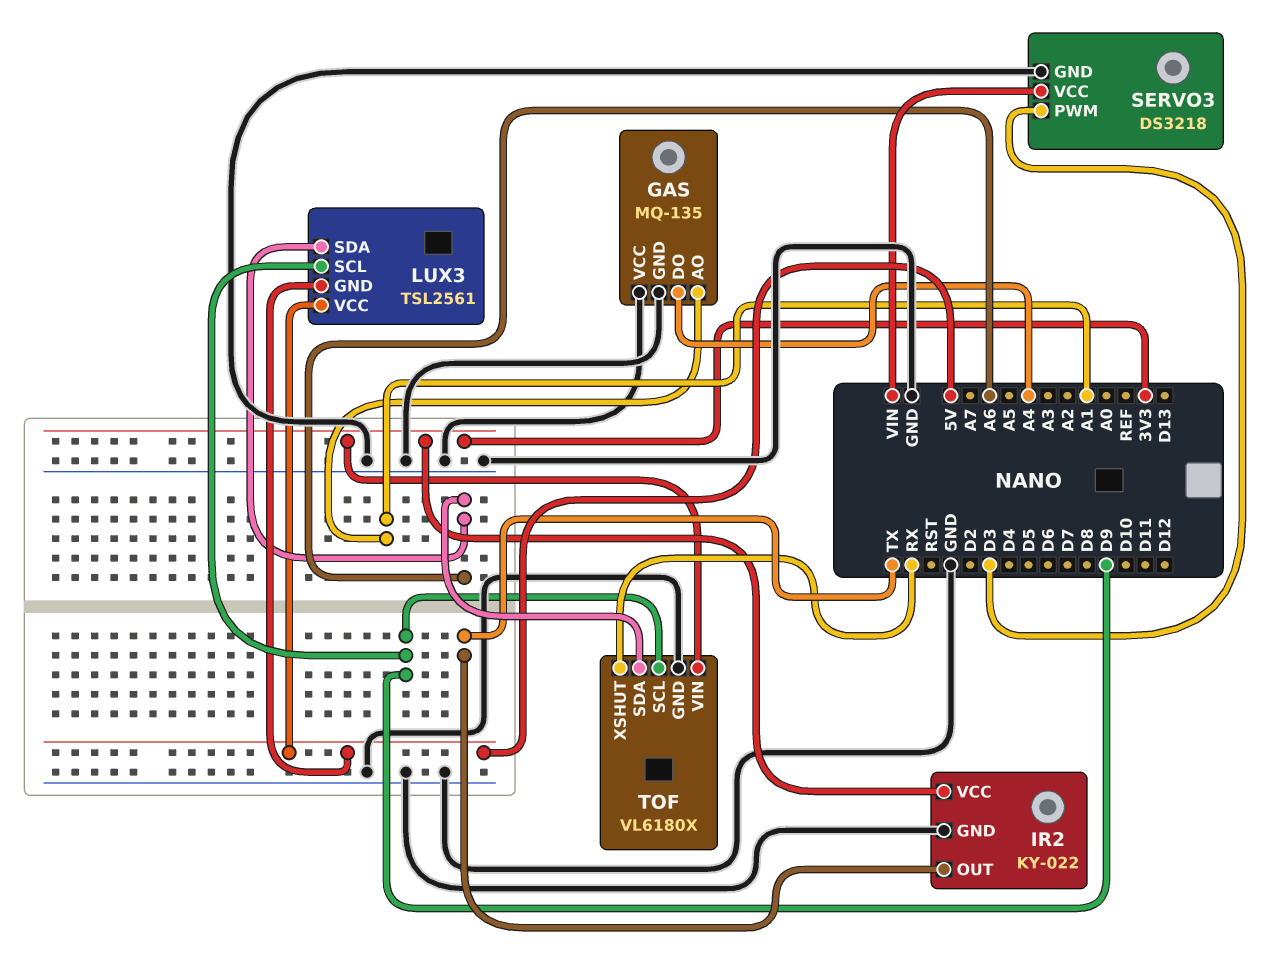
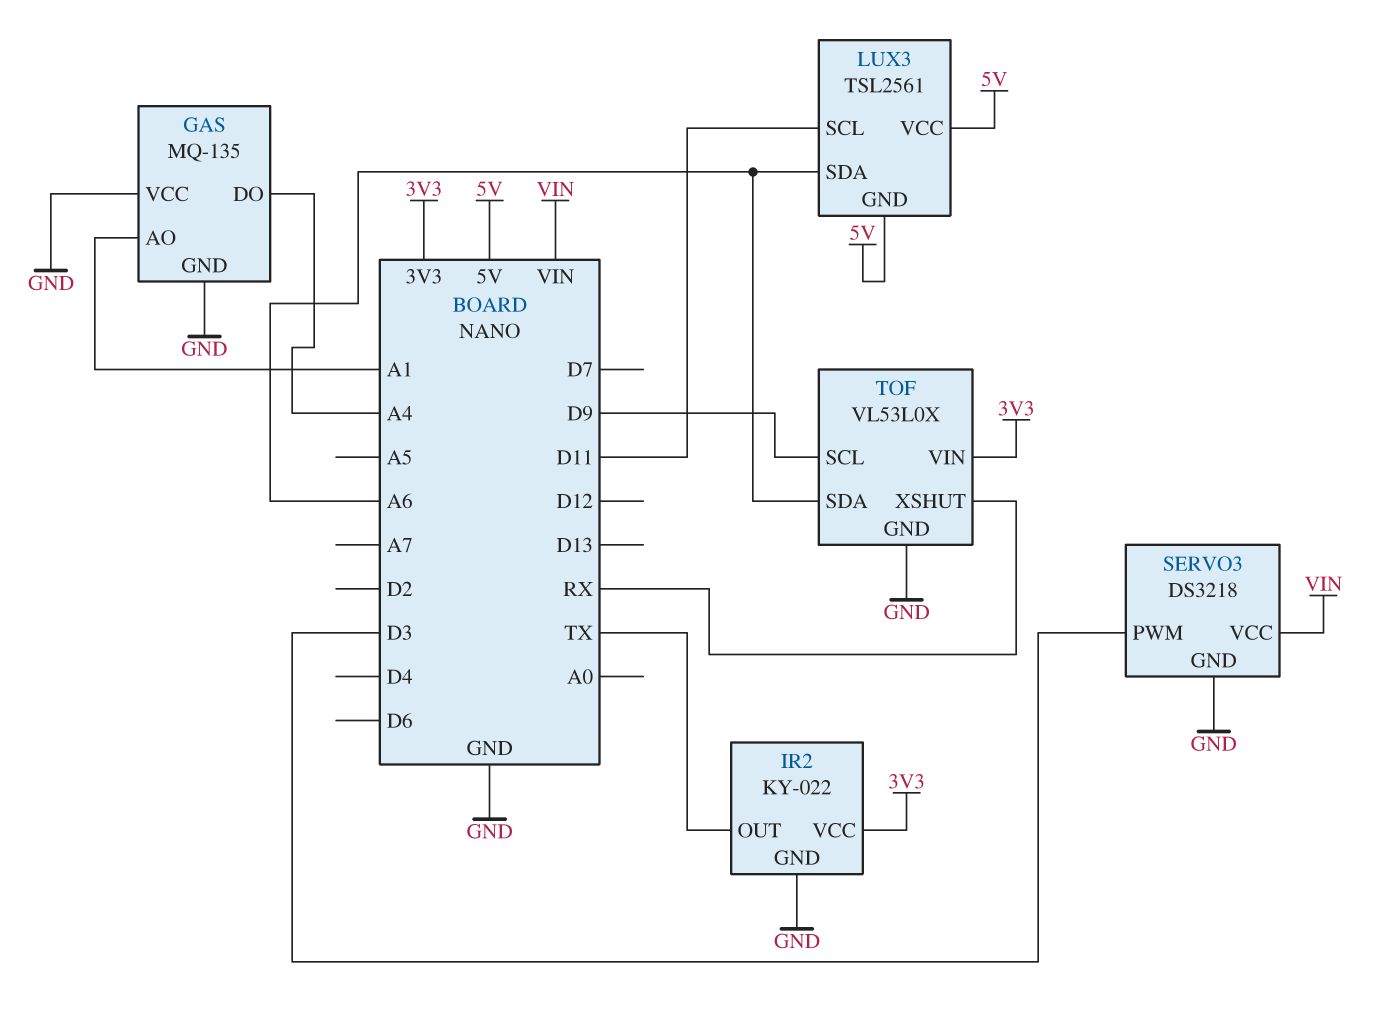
LUX3 pin SCL: D9 -> D11
TOF: VL6180X -> VL53L0X

